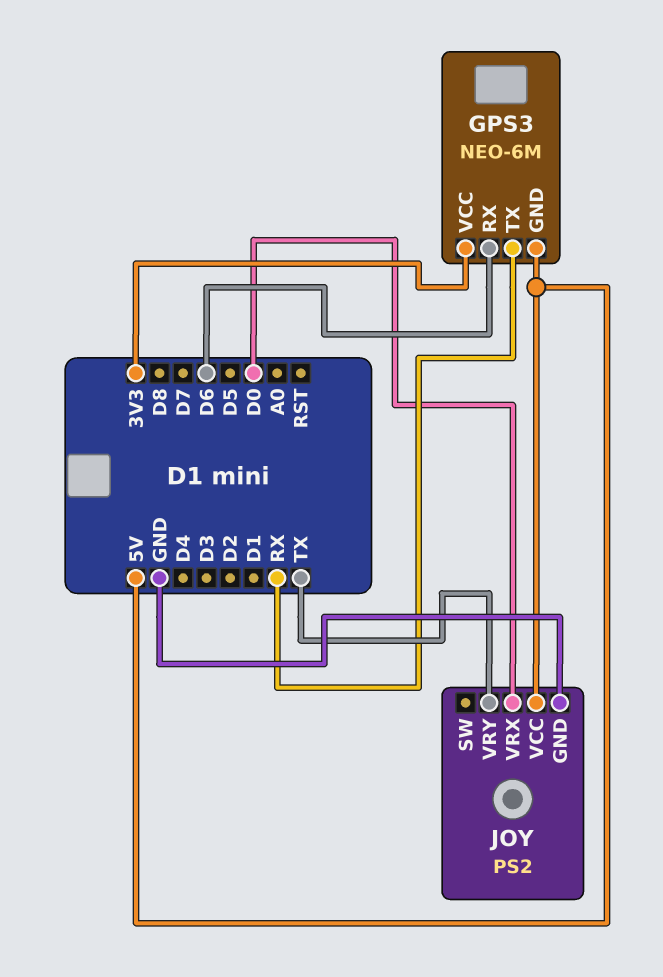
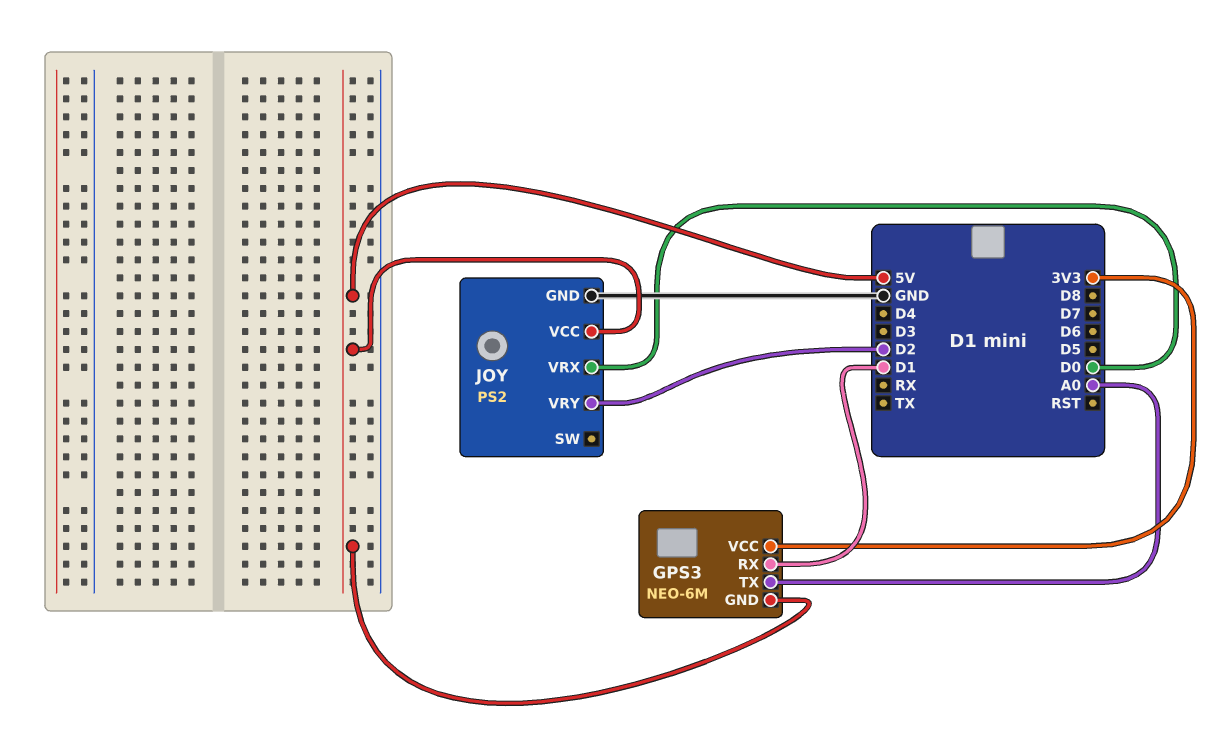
GPS3 pin RX: D6 -> D1
GPS3 pin TX: RX -> A0
JOY pin VRY: TX -> D2

